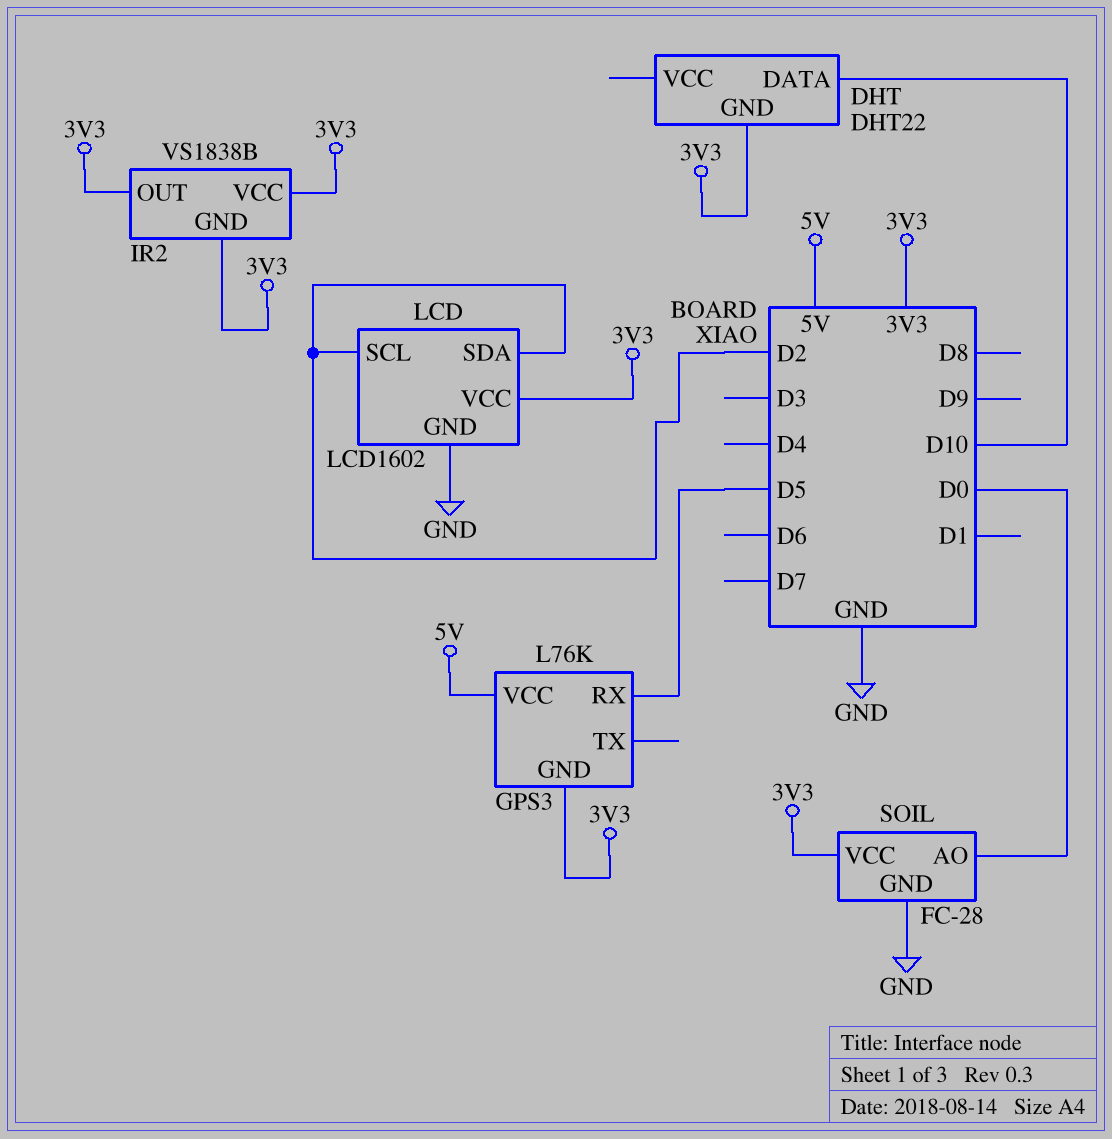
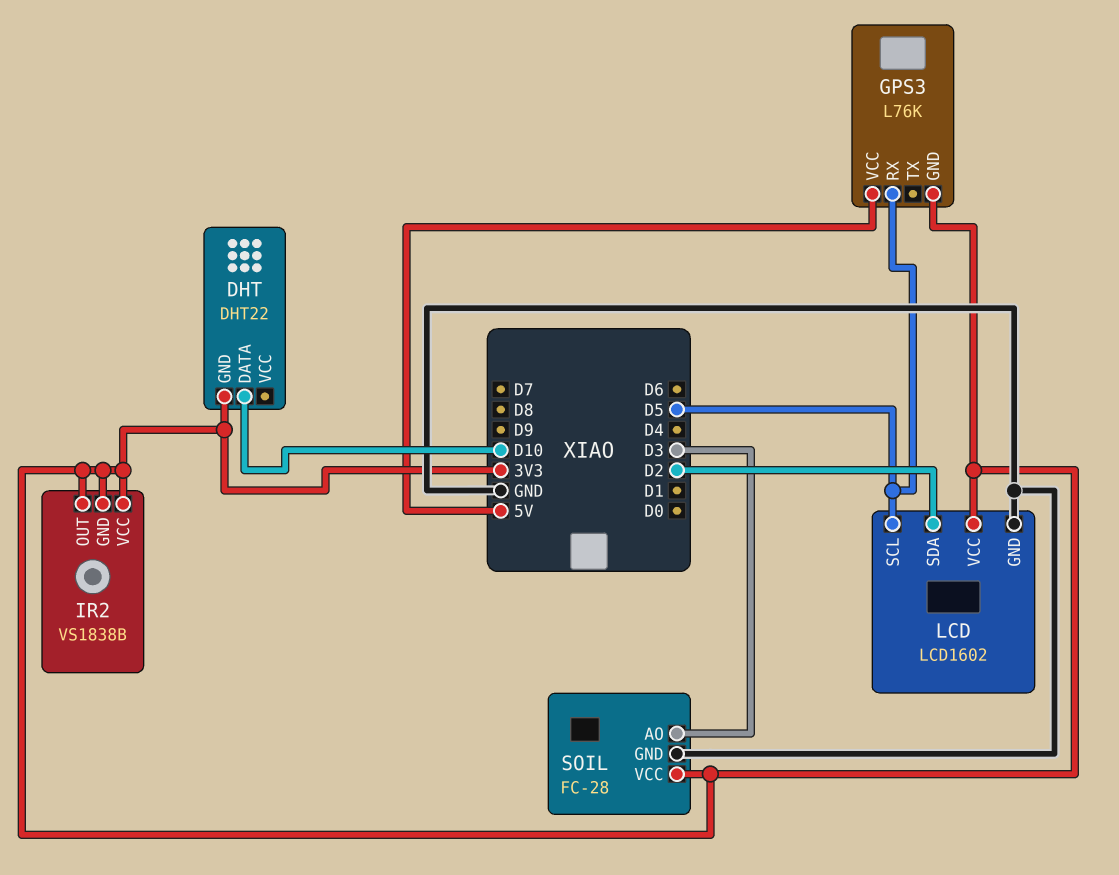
LCD pin SCL: D2 -> D5
SOIL pin AO: D0 -> D3

